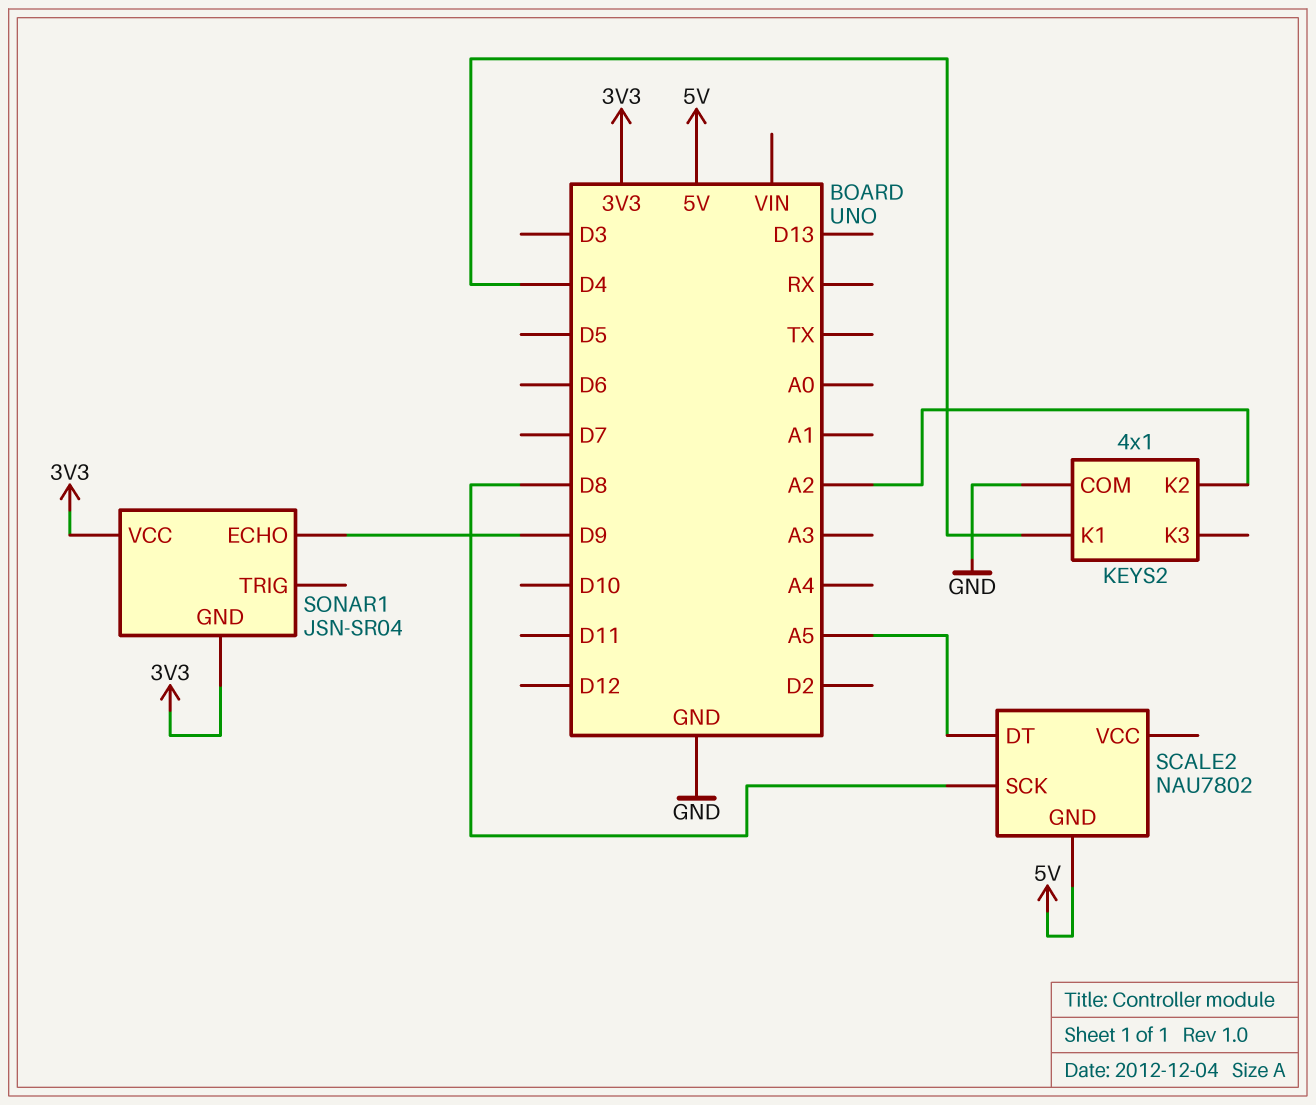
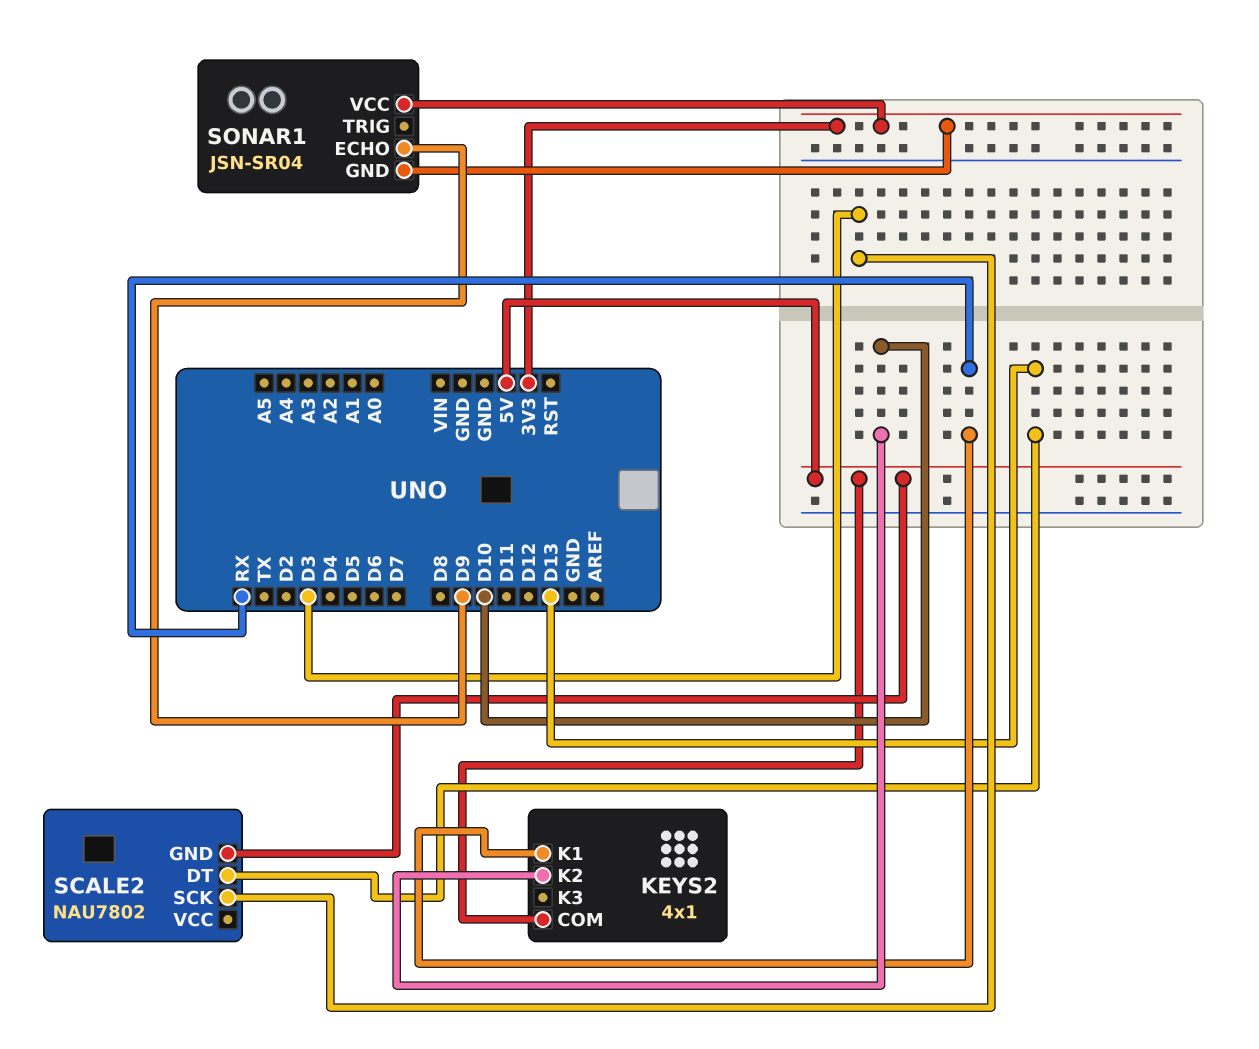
KEYS2 pin COM: GND -> 5V
KEYS2 pin K1: D4 -> RX
KEYS2 pin K2: A2 -> D10
SCALE2 pin DT: A5 -> D13
SCALE2 pin SCK: D8 -> D3

